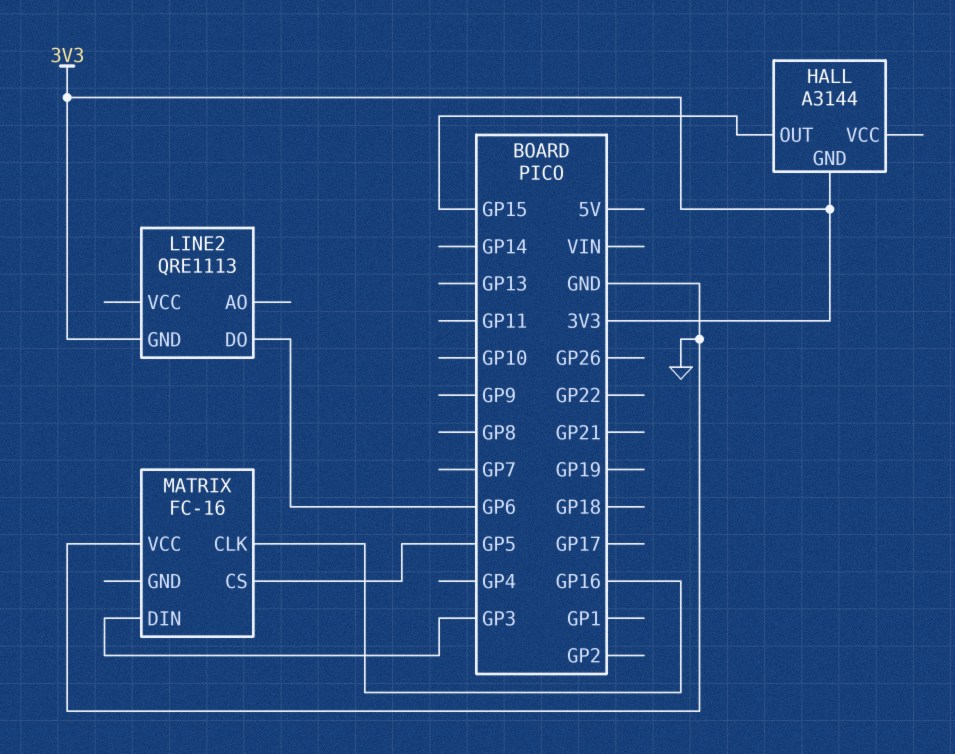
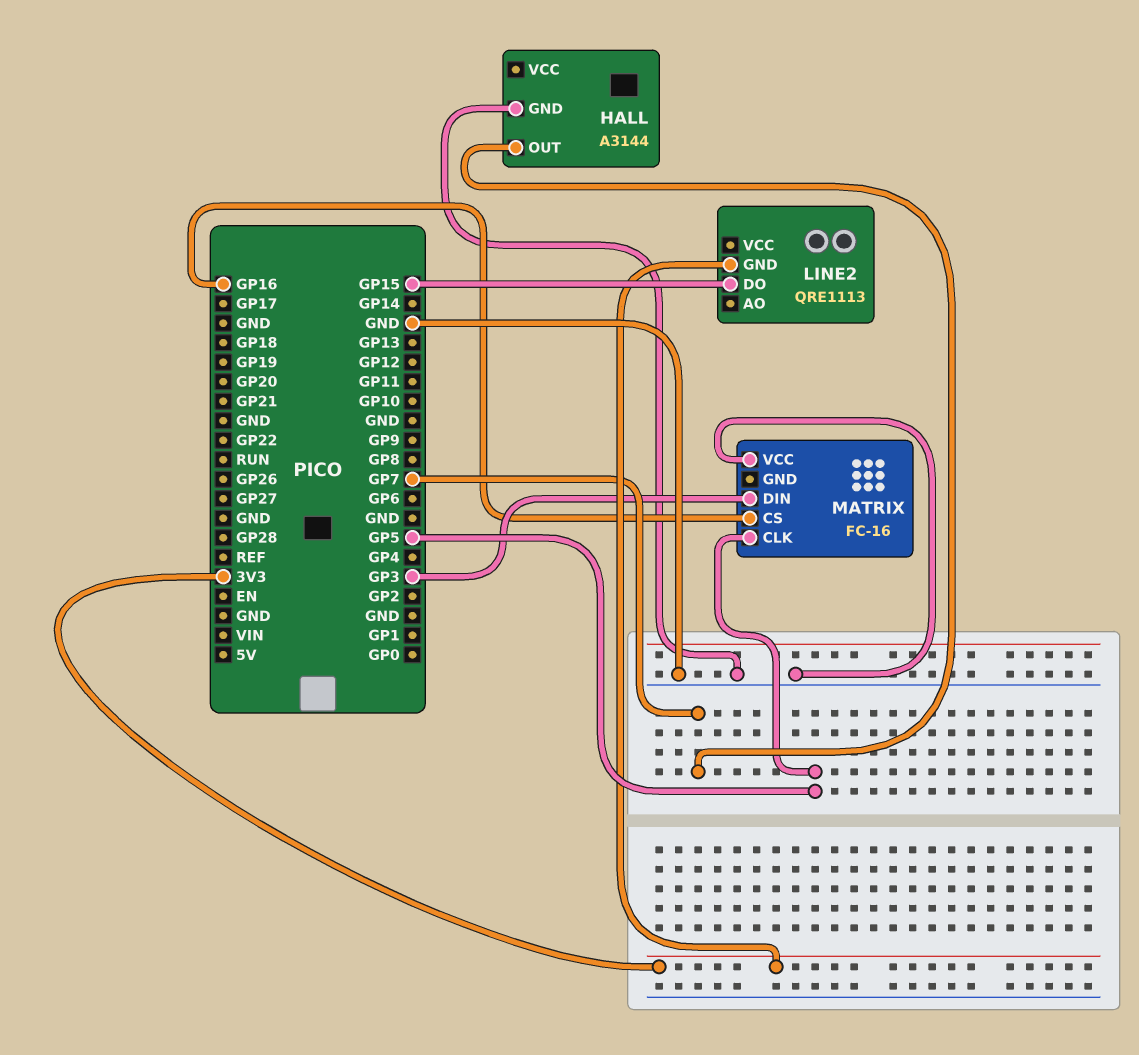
HALL pin GND: 3V3 -> GND
HALL pin OUT: GP15 -> GP7
LINE2 pin DO: GP6 -> GP15
MATRIX pin CLK: GP16 -> GP5
MATRIX pin CS: GP5 -> GP16

